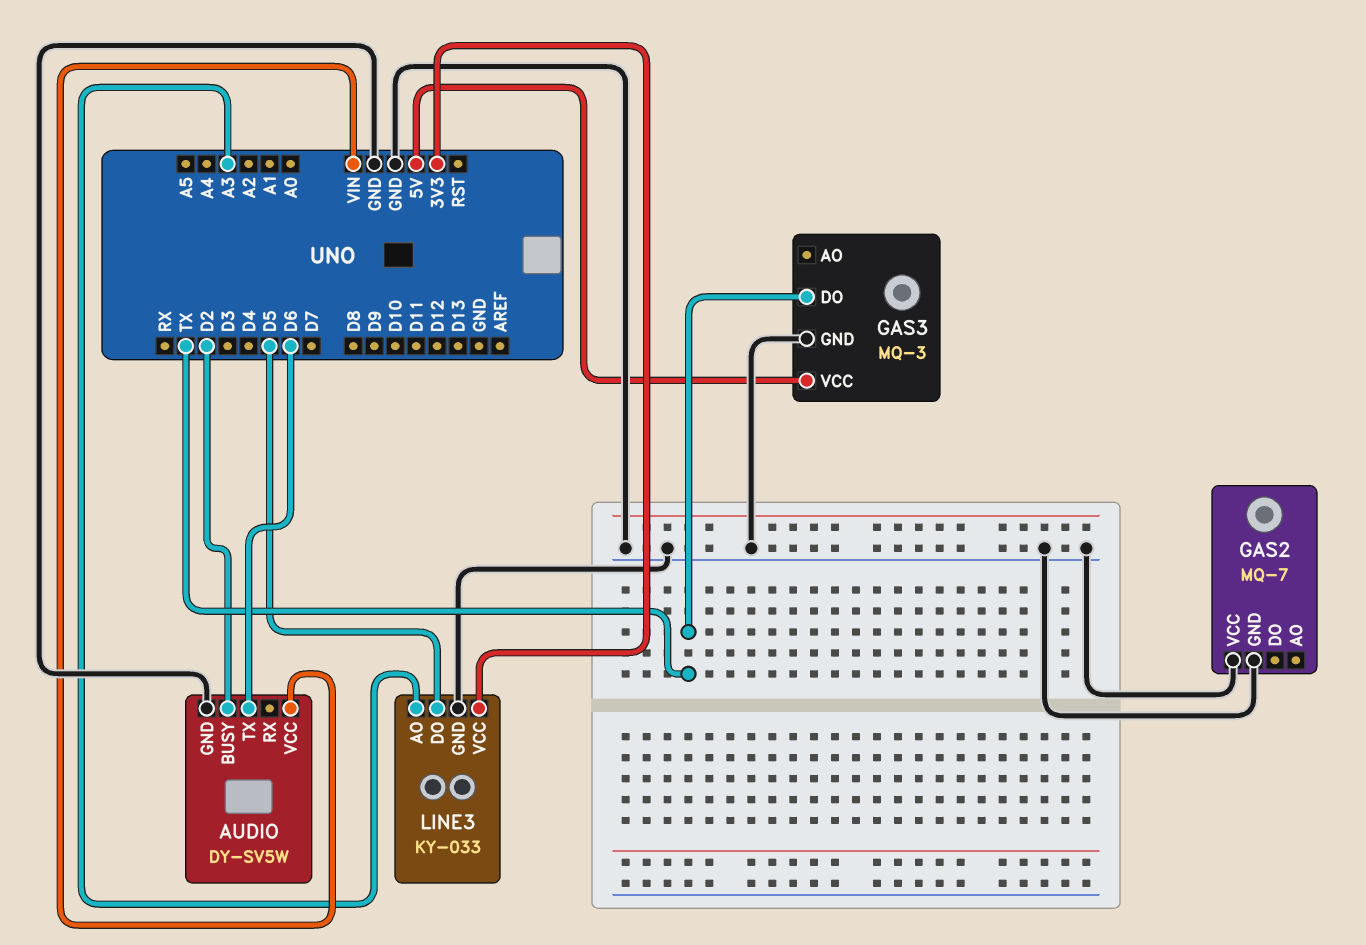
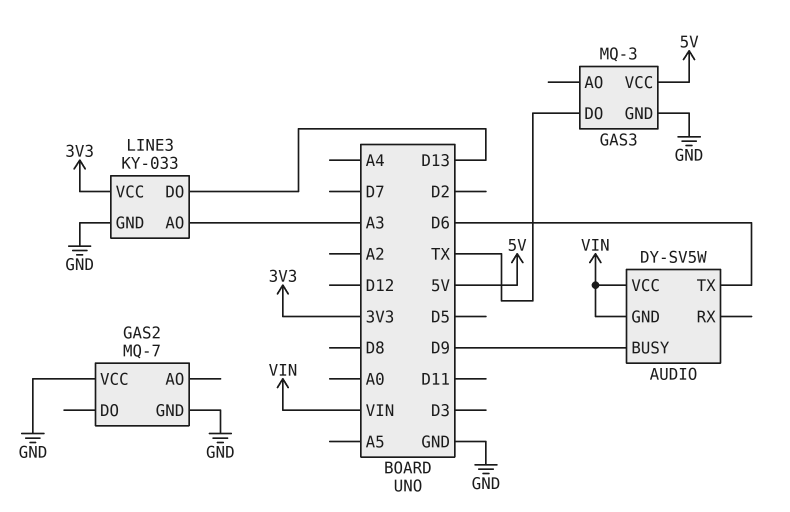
AUDIO pin BUSY: D2 -> D9
AUDIO pin GND: GND -> VIN
LINE3 pin DO: D5 -> D13

